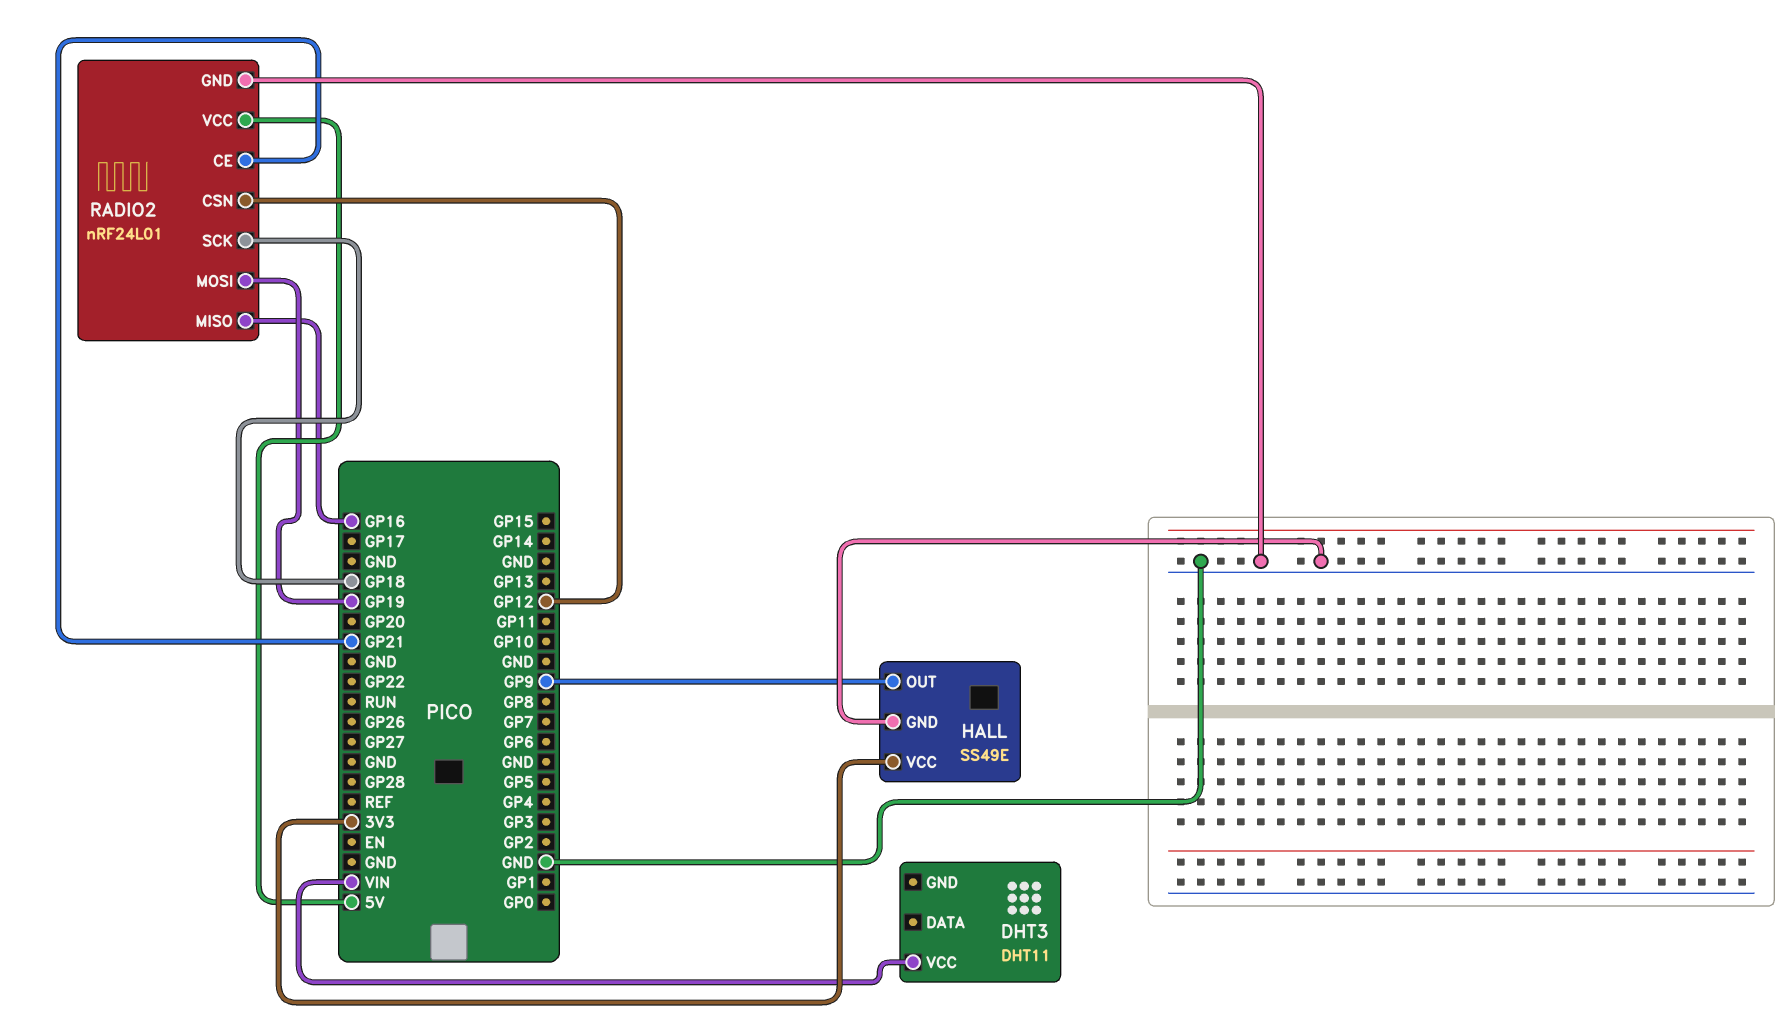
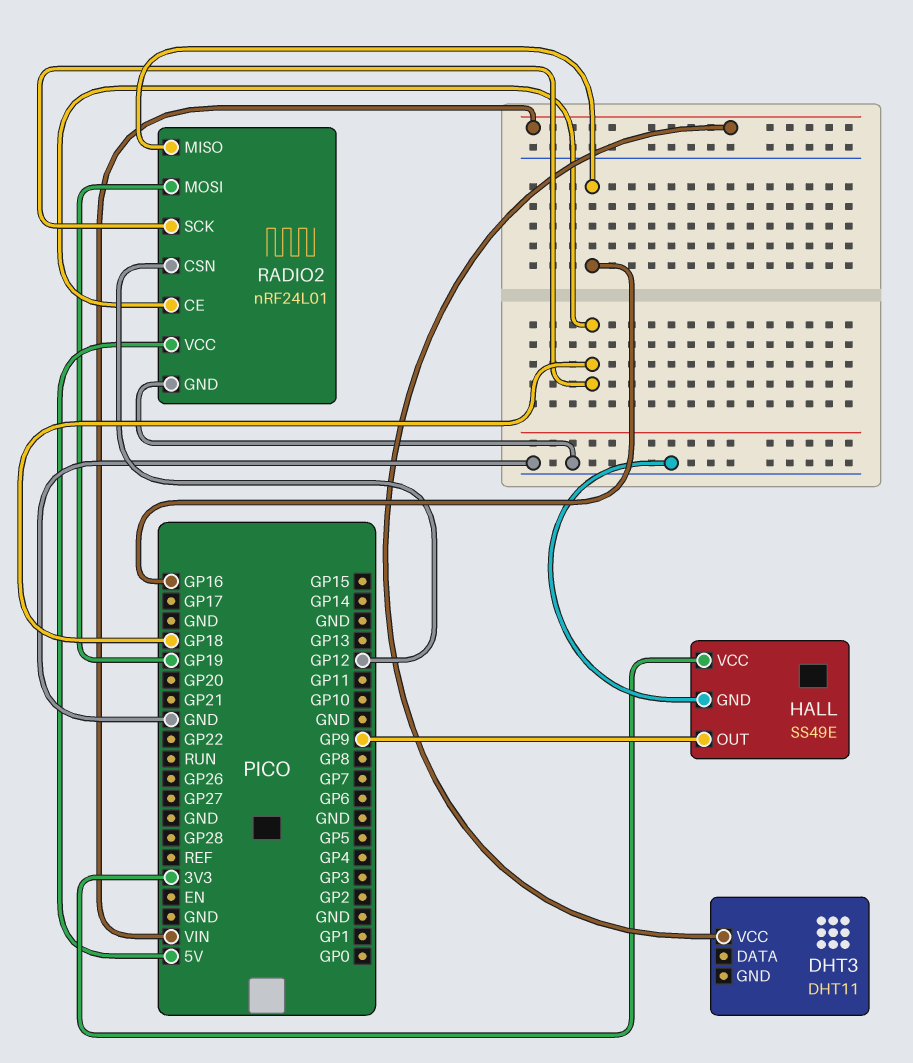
RADIO2 pin CE: GP21 -> GP18

